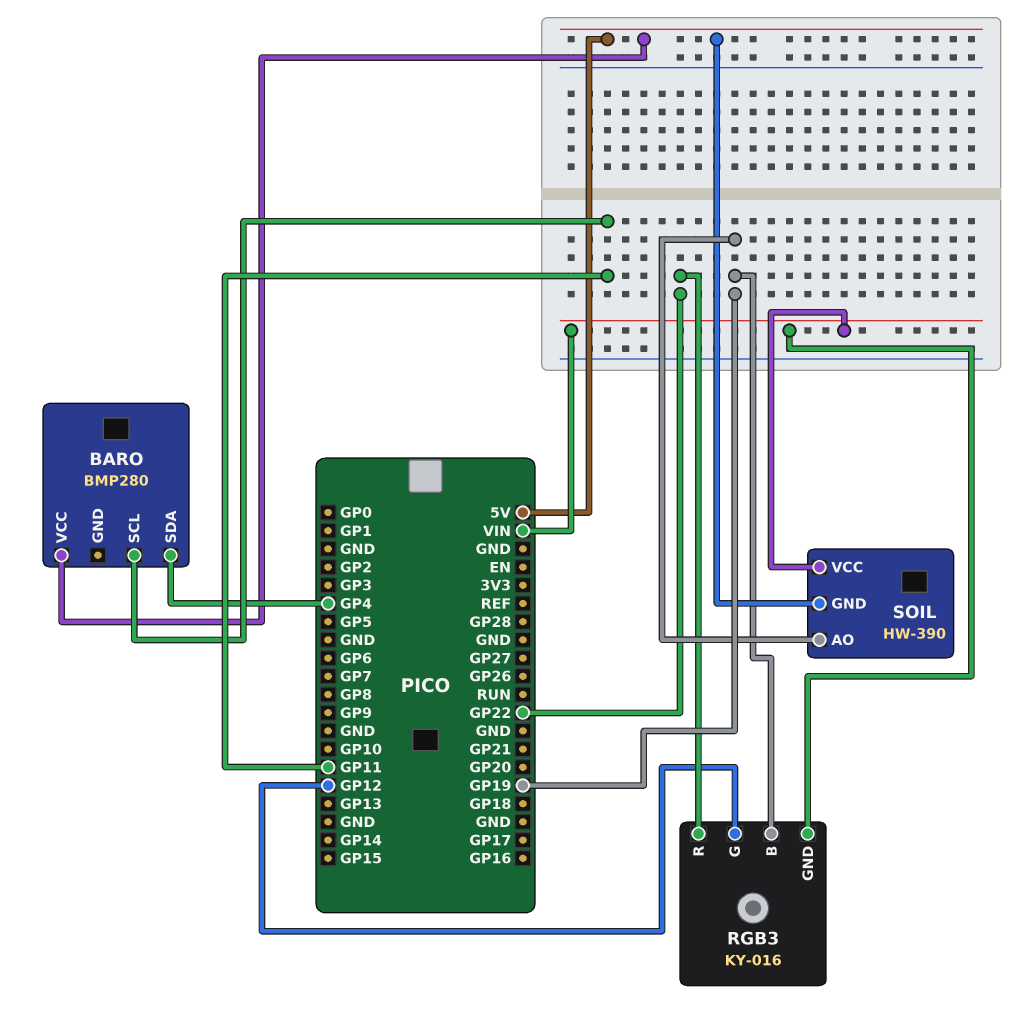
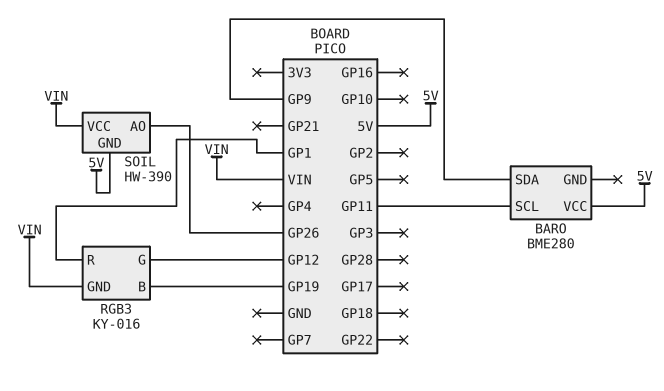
BARO: BMP280 -> BME280
BARO pin SDA: GP4 -> GP9
RGB3 pin R: GP22 -> GP1
SOIL pin AO: GP19 -> GP26

